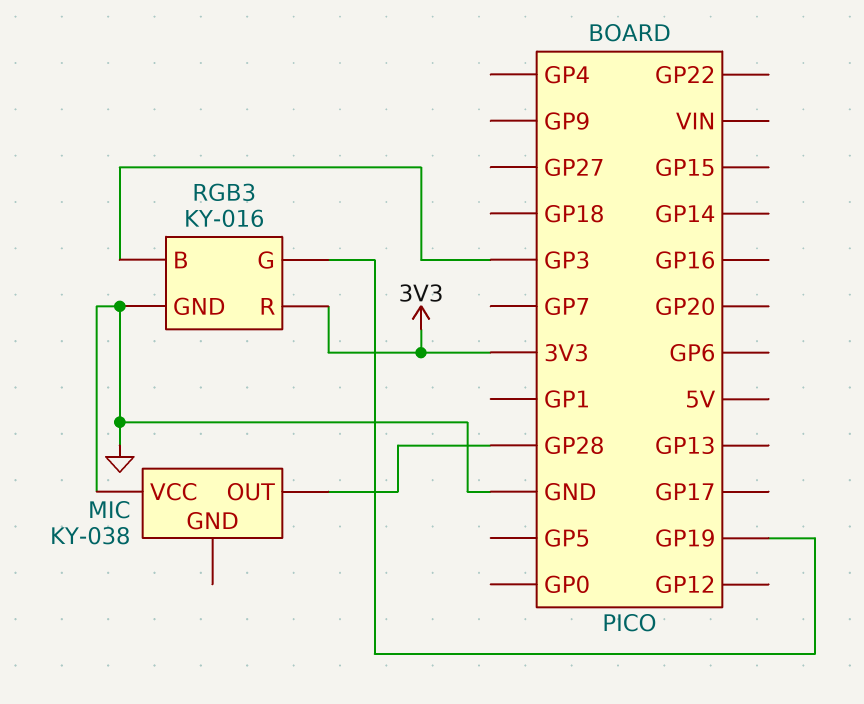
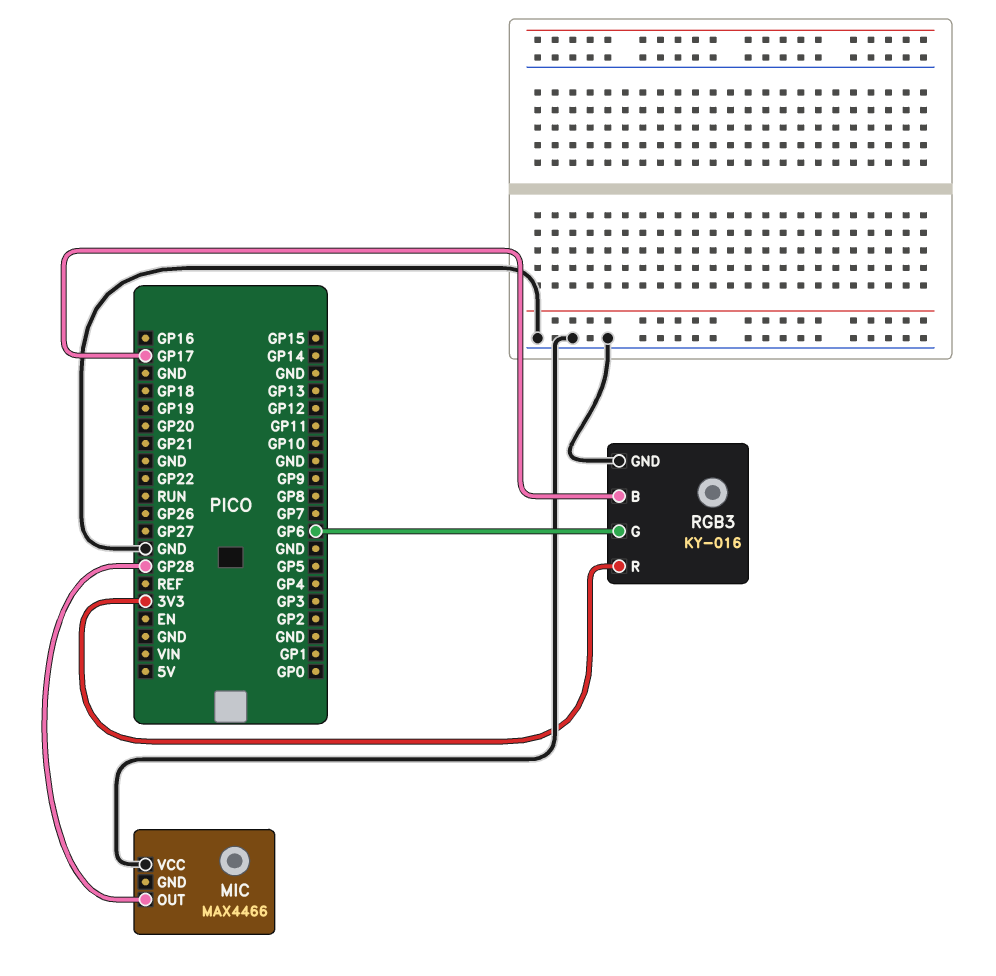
MIC: KY-038 -> MAX4466
RGB3 pin B: GP3 -> GP17
RGB3 pin G: GP19 -> GP6

